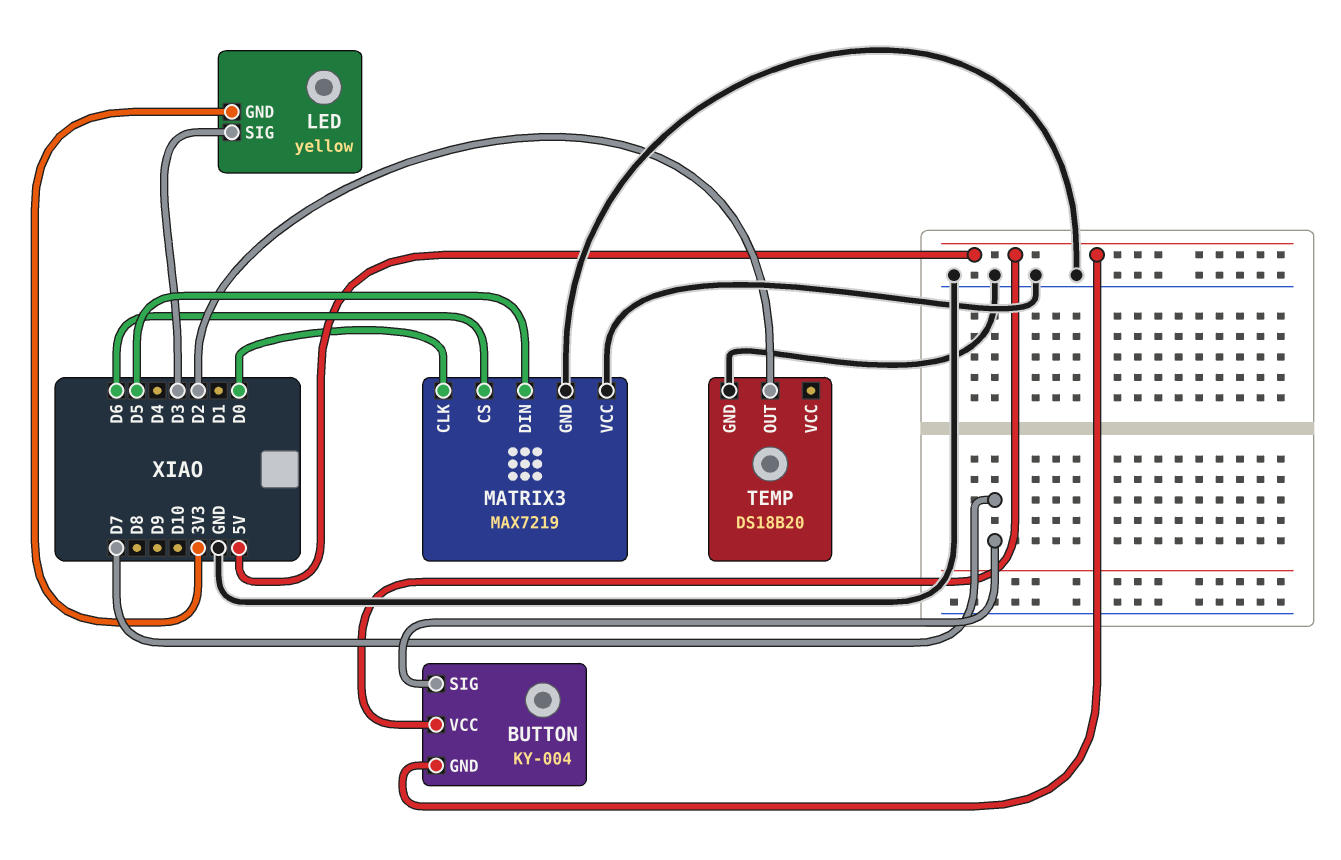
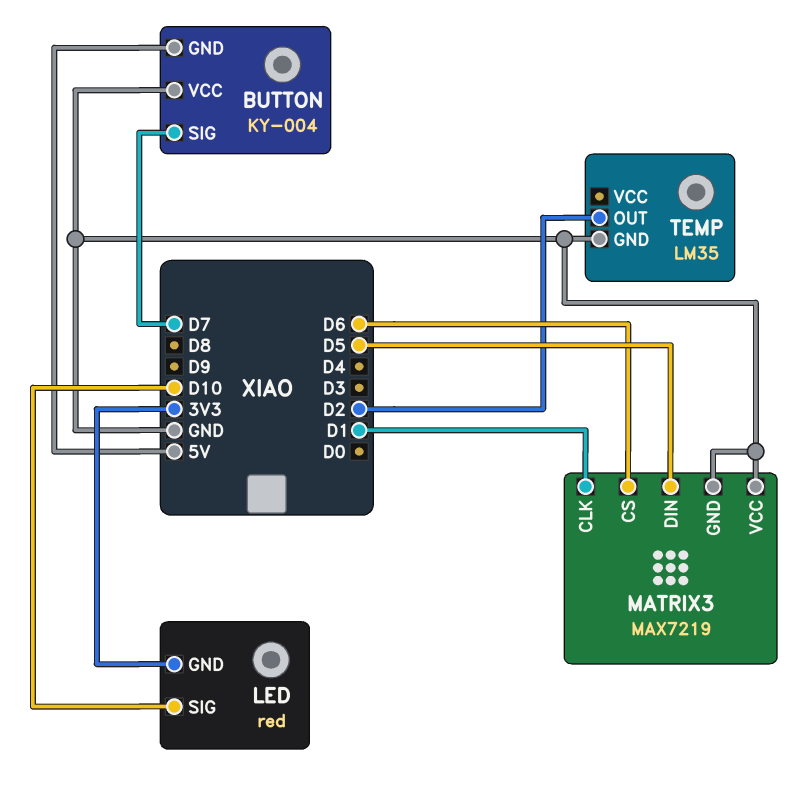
BUTTON pin VCC: 5V -> GND
LED: yellow -> red
LED pin SIG: D3 -> D10
MATRIX3 pin CLK: D0 -> D1
TEMP: DS18B20 -> LM35

